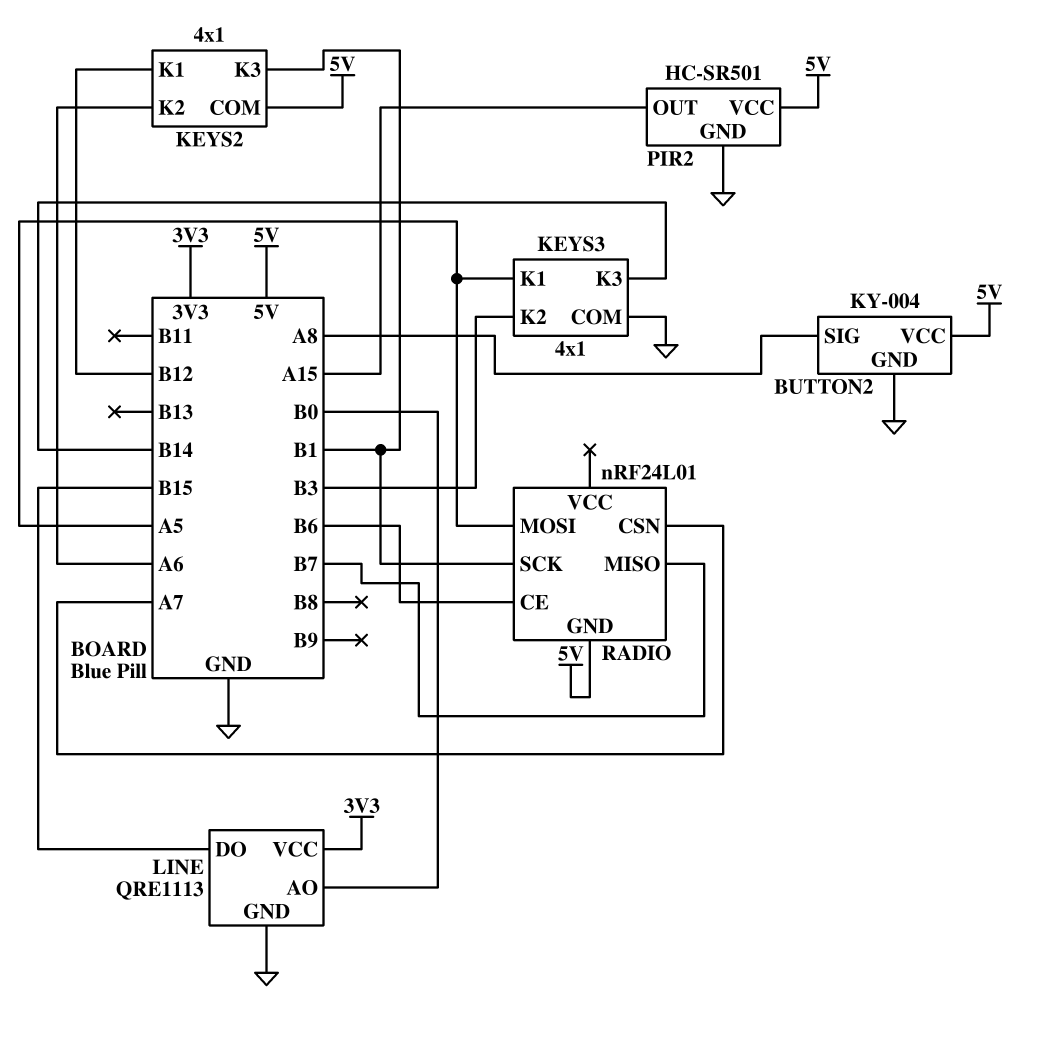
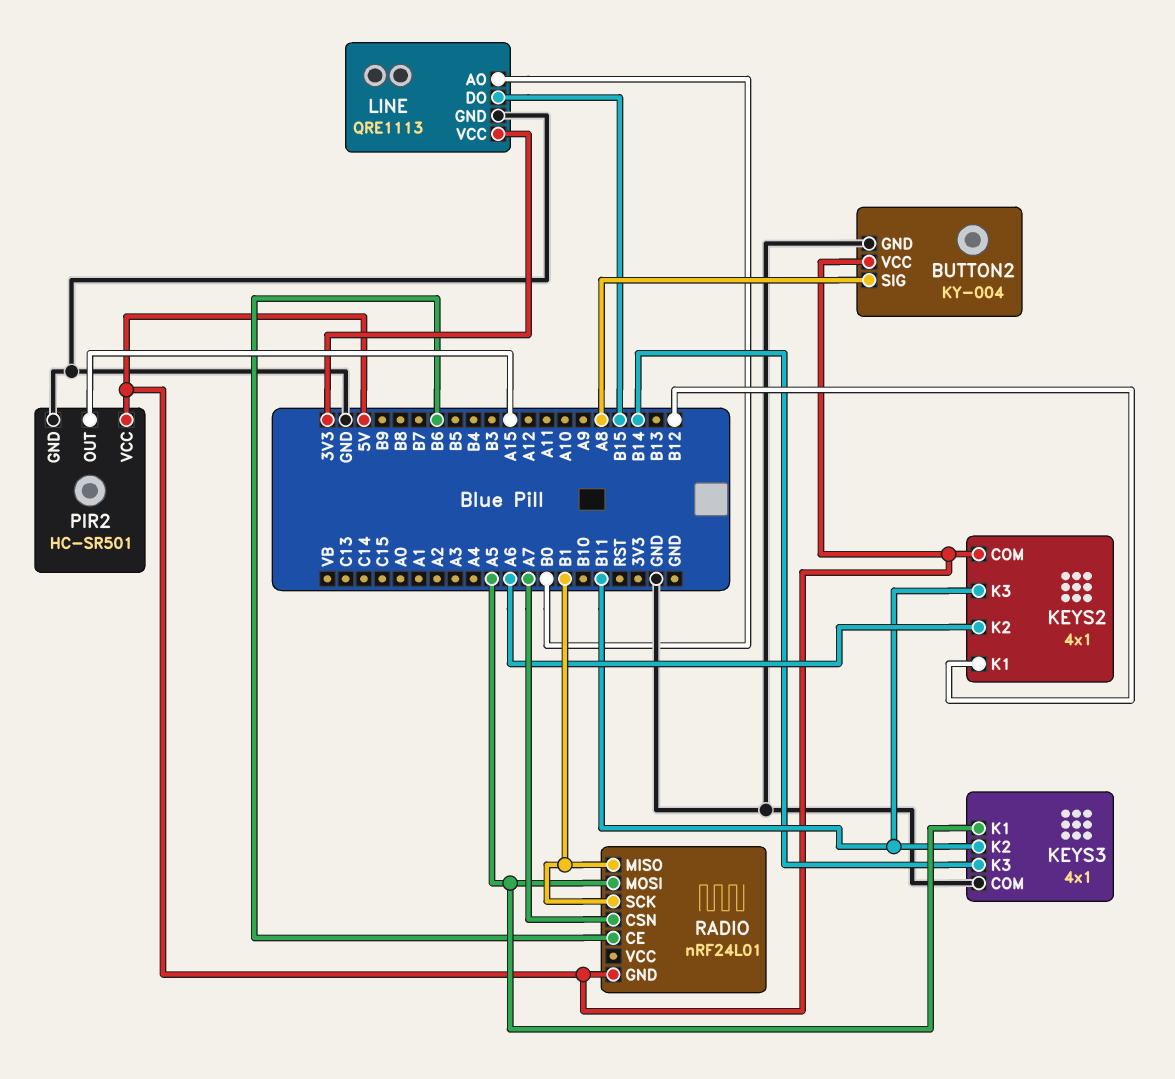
KEYS2 pin K3: B1 -> B11
KEYS3 pin K2: B3 -> B11
RADIO pin MISO: B7 -> B1

